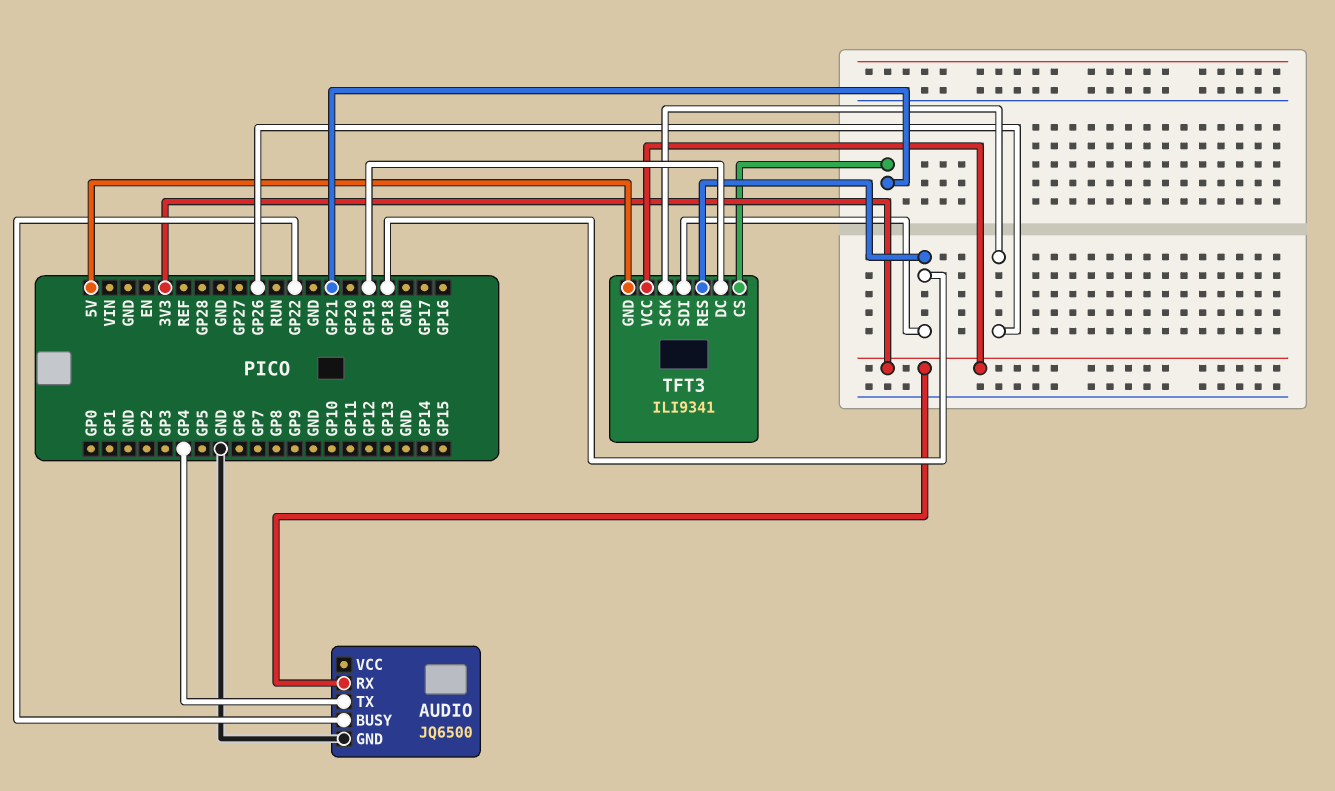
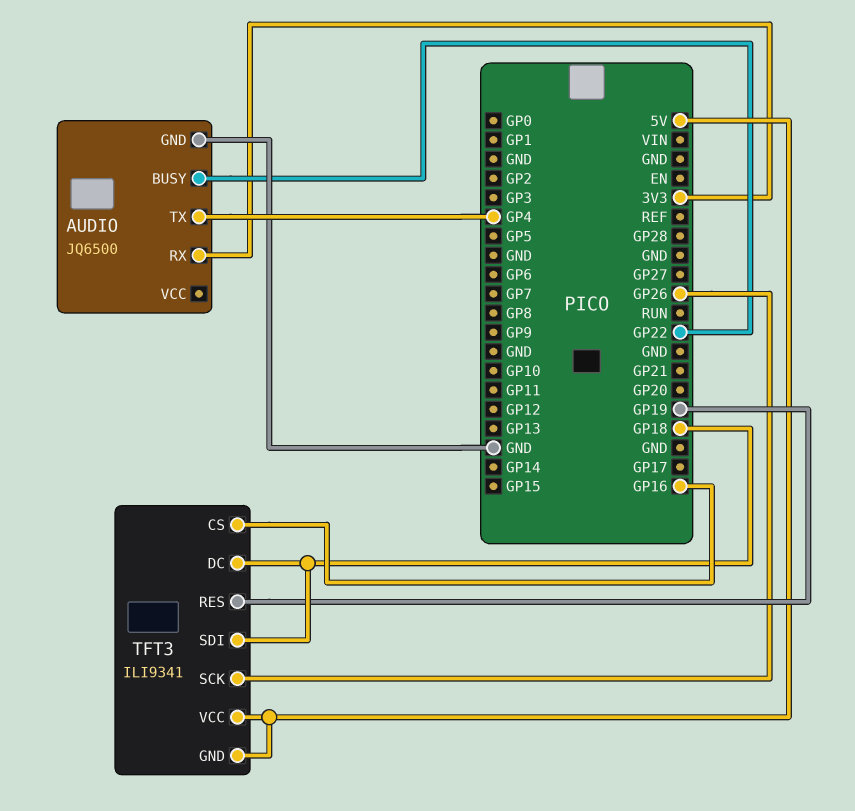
TFT3 pin CS: GP21 -> GP16
TFT3 pin DC: GP19 -> GP18
TFT3 pin RES: GP18 -> GP19
TFT3 pin VCC: 3V3 -> 5V

